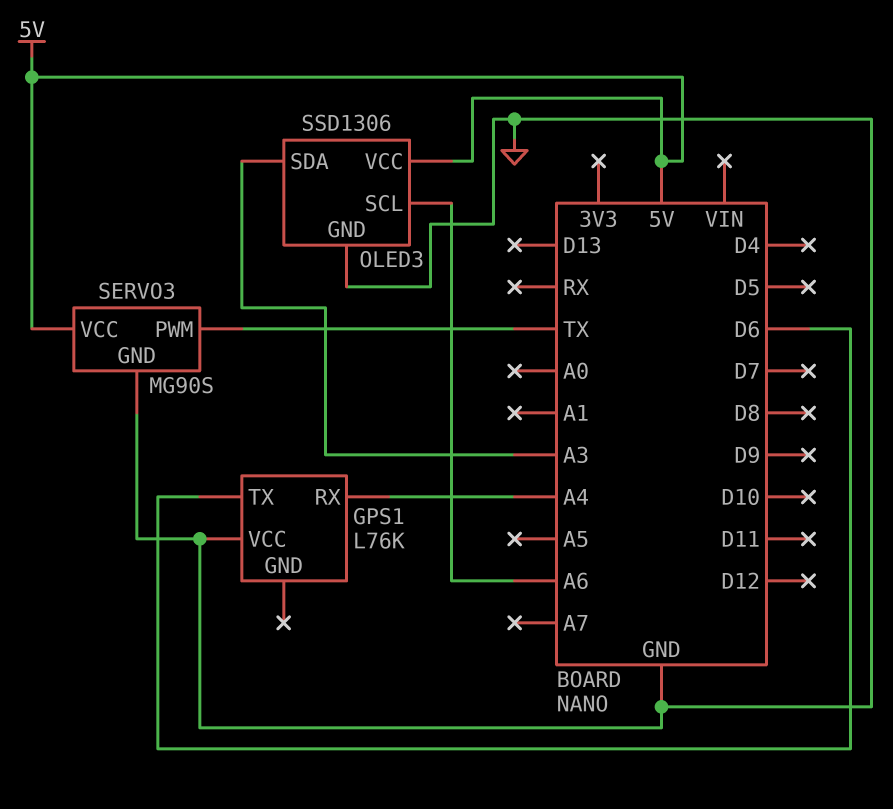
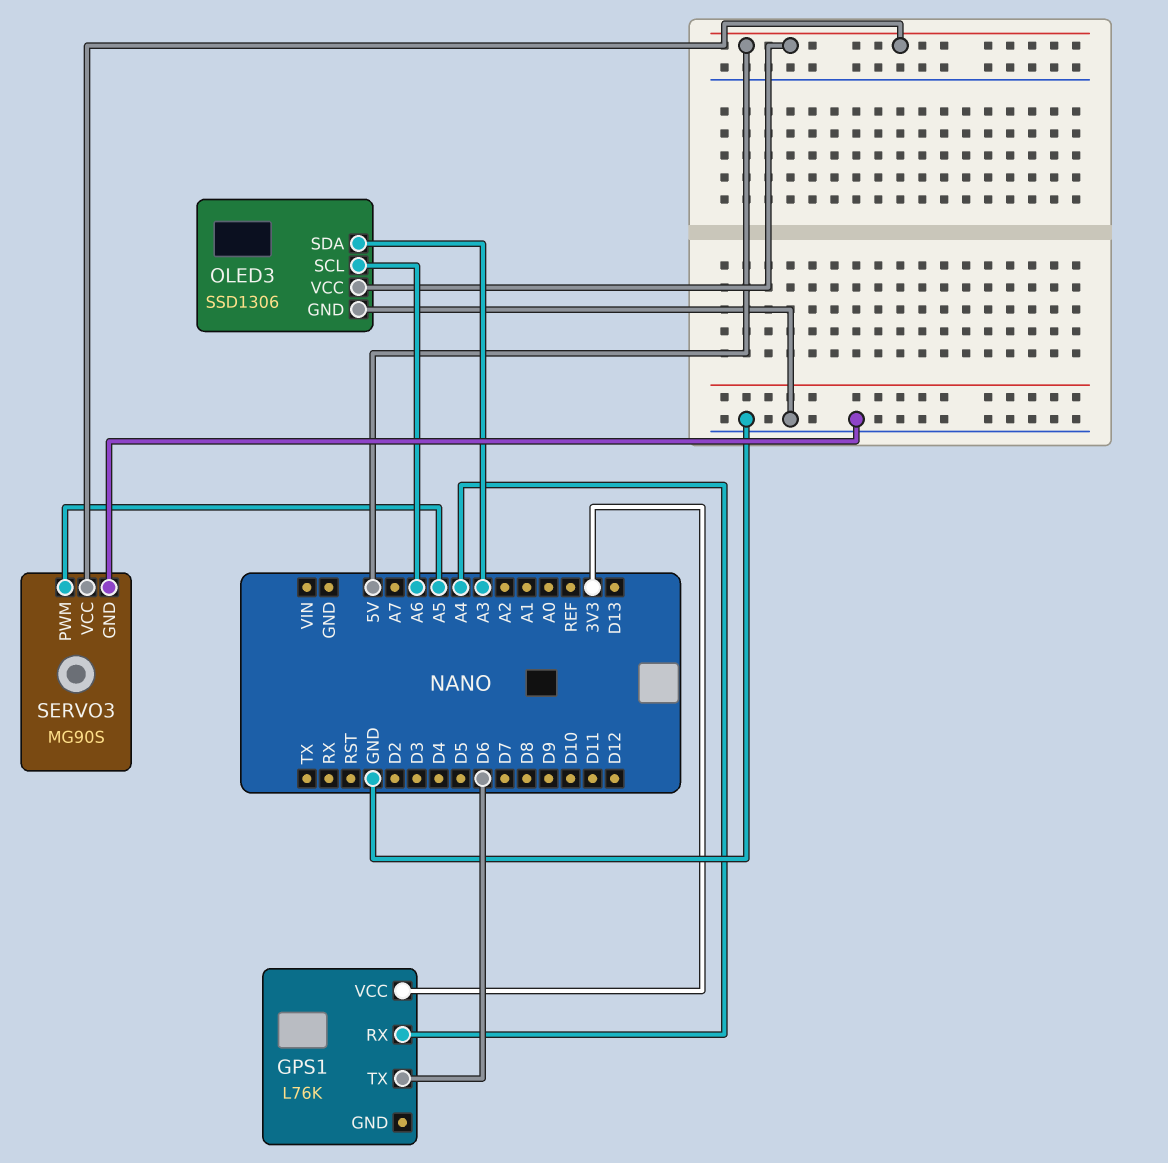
GPS1 pin VCC: GND -> 3V3
SERVO3 pin PWM: TX -> A5

